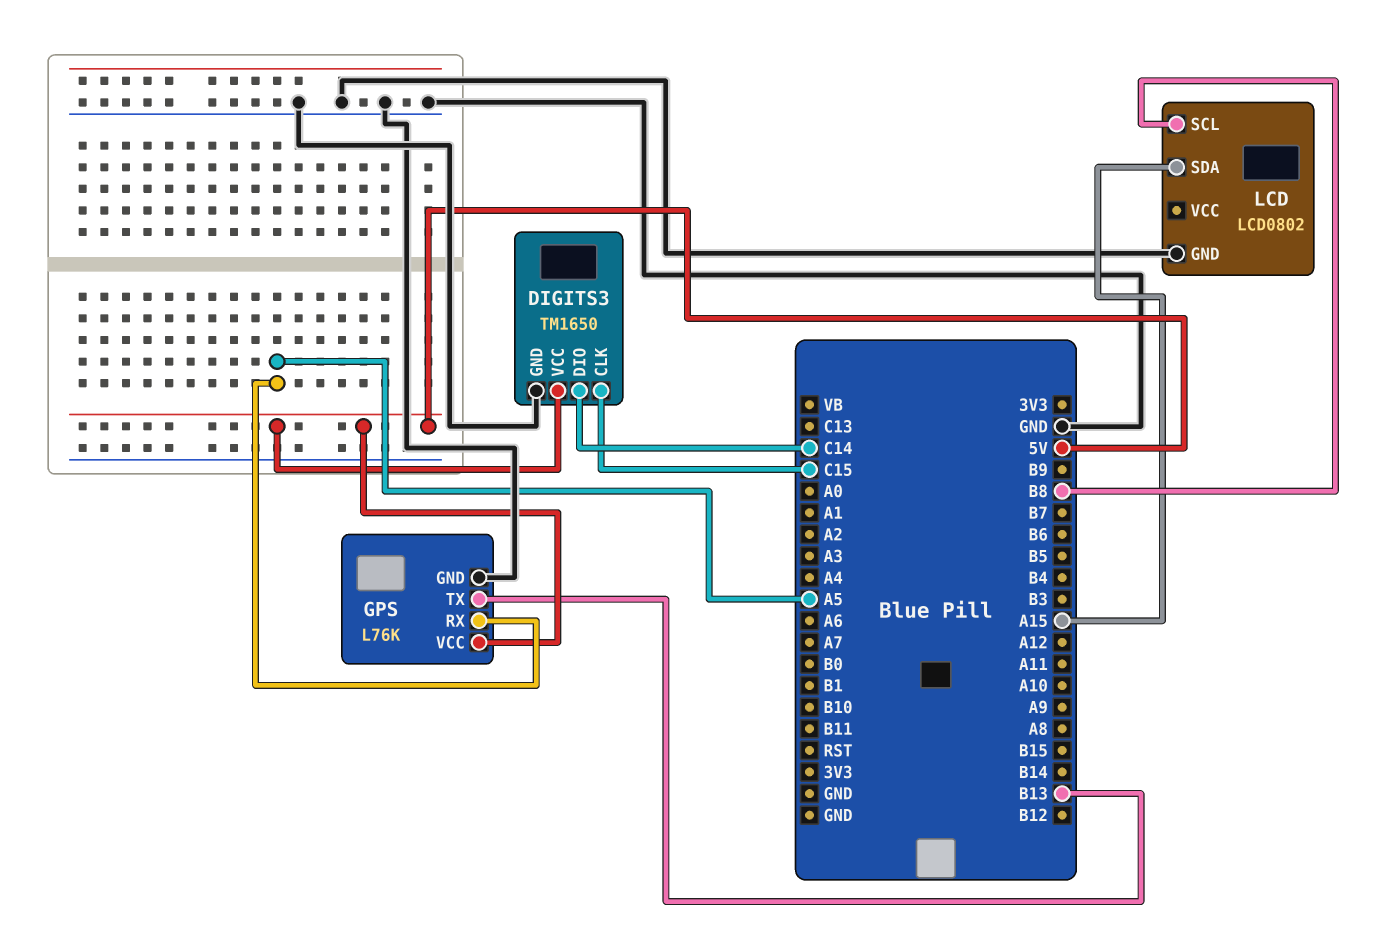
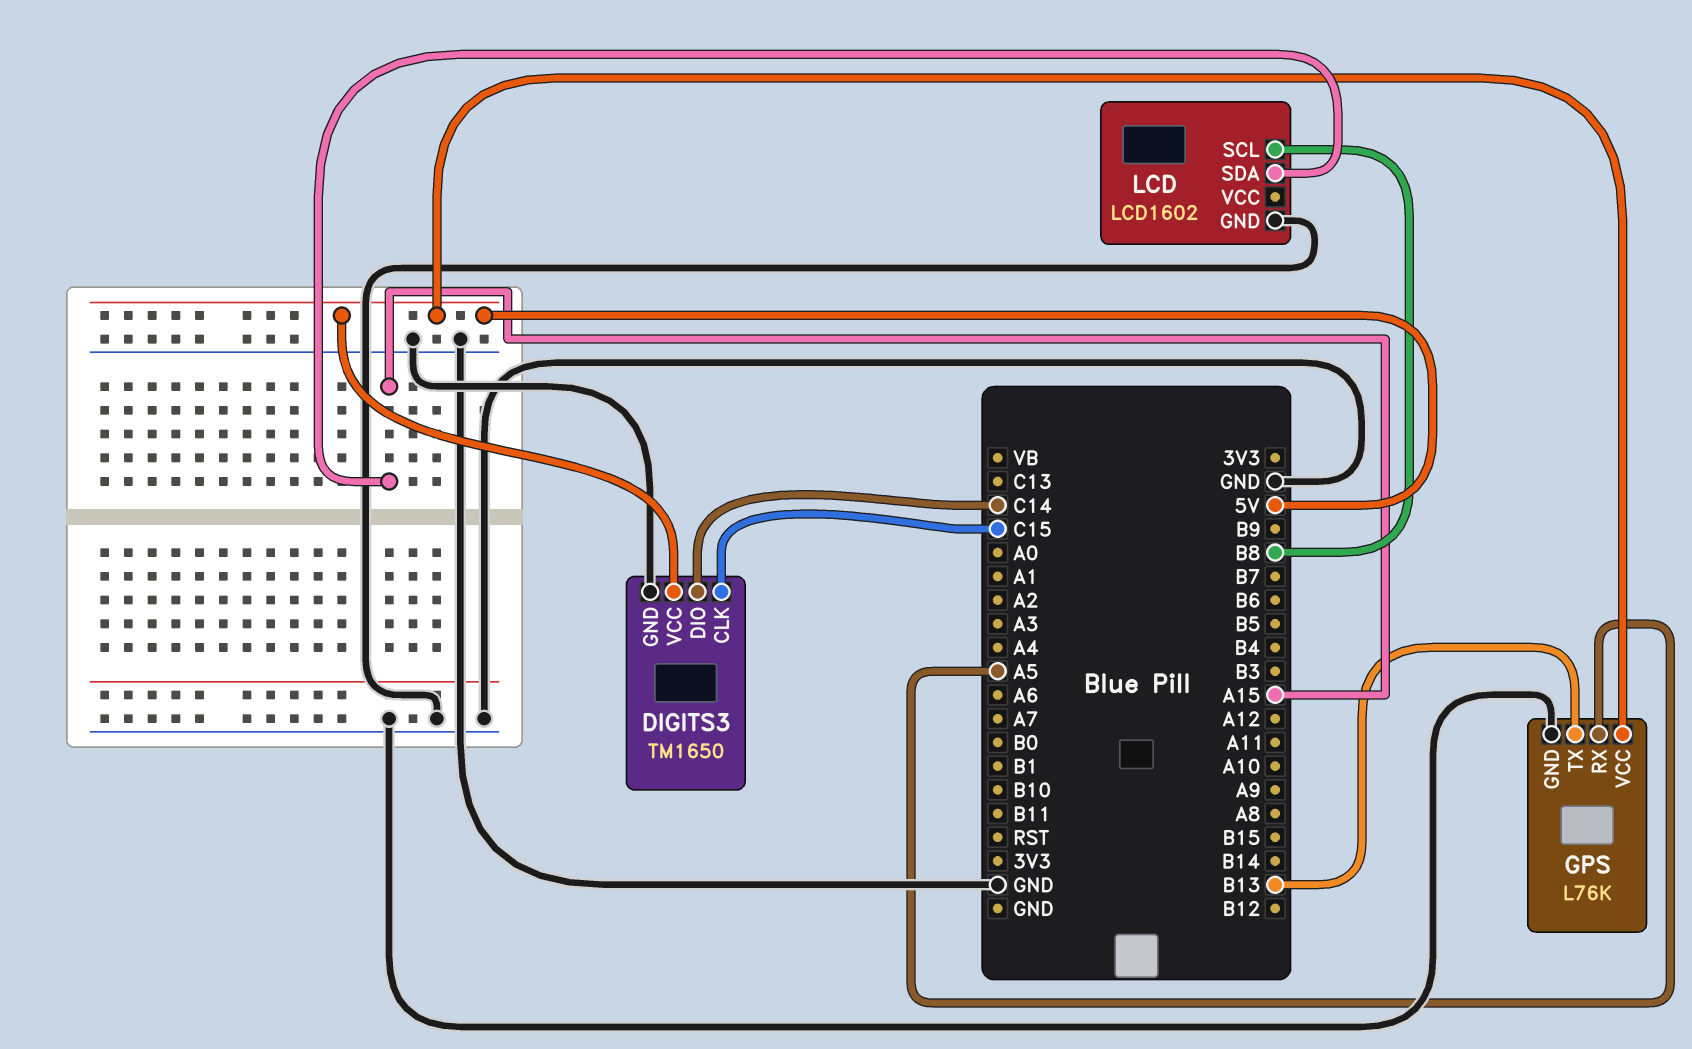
LCD: LCD0802 -> LCD1602

